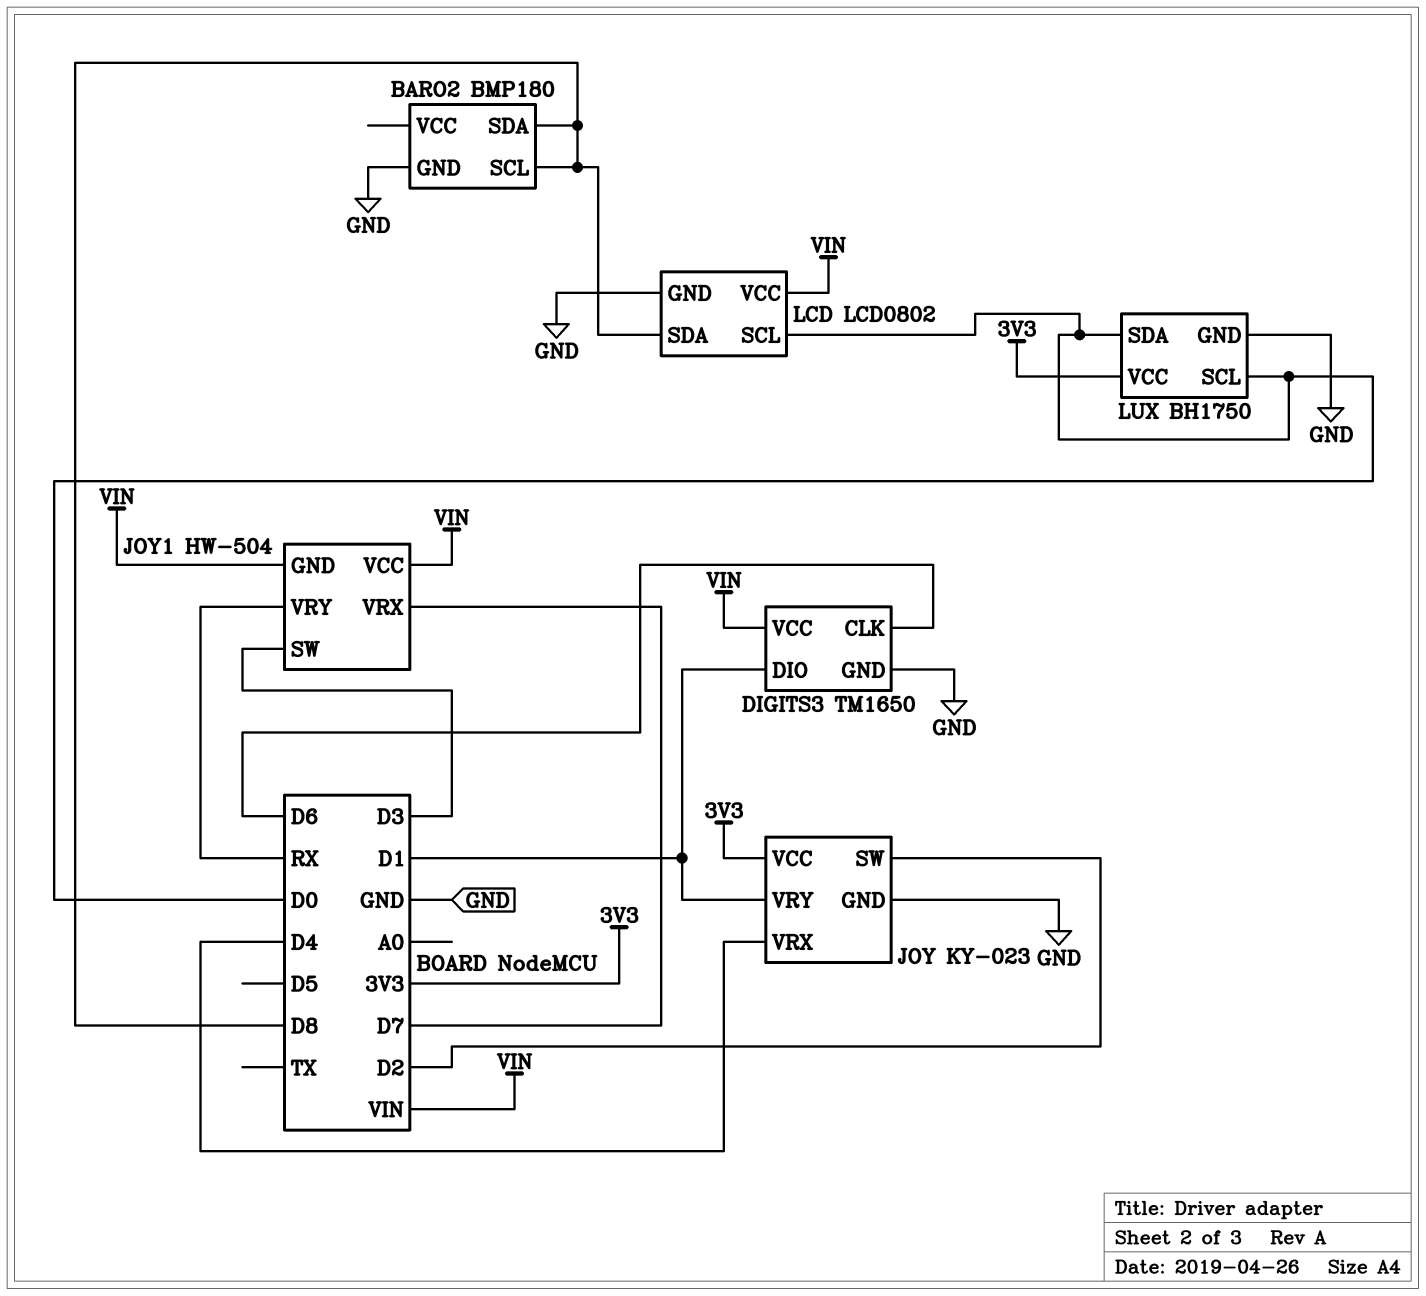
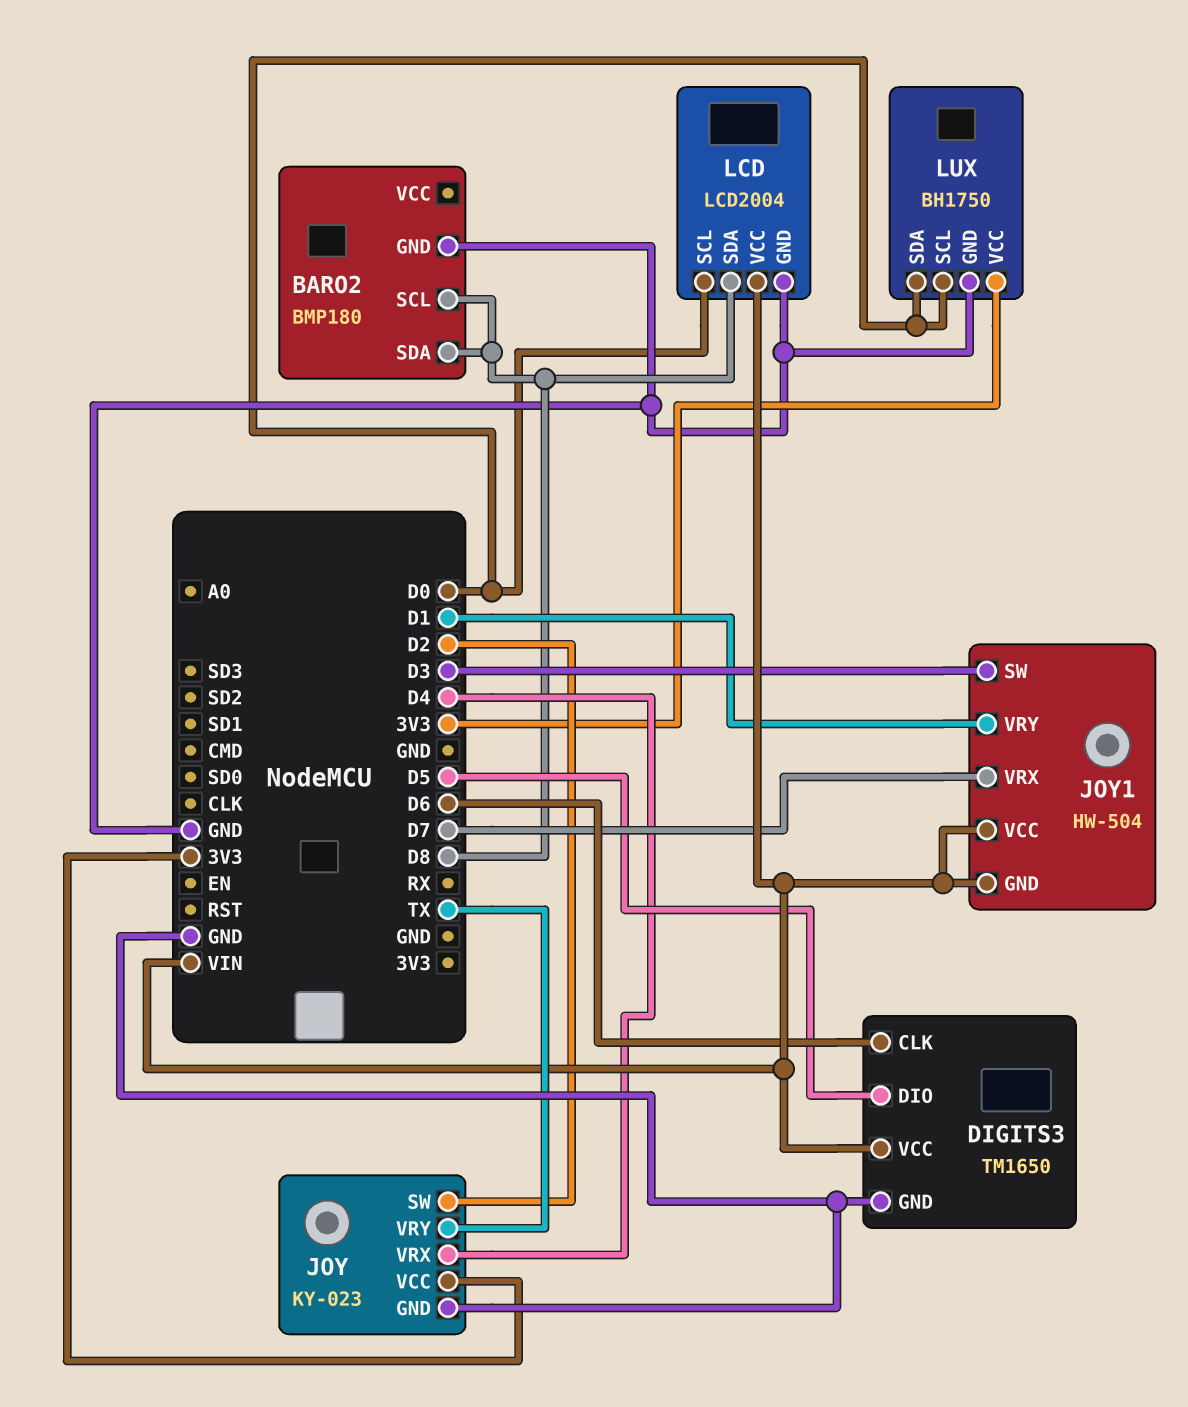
DIGITS3 pin DIO: D1 -> D5
JOY pin VRY: D1 -> TX
JOY1 pin VRY: RX -> D1
LCD: LCD0802 -> LCD2004

